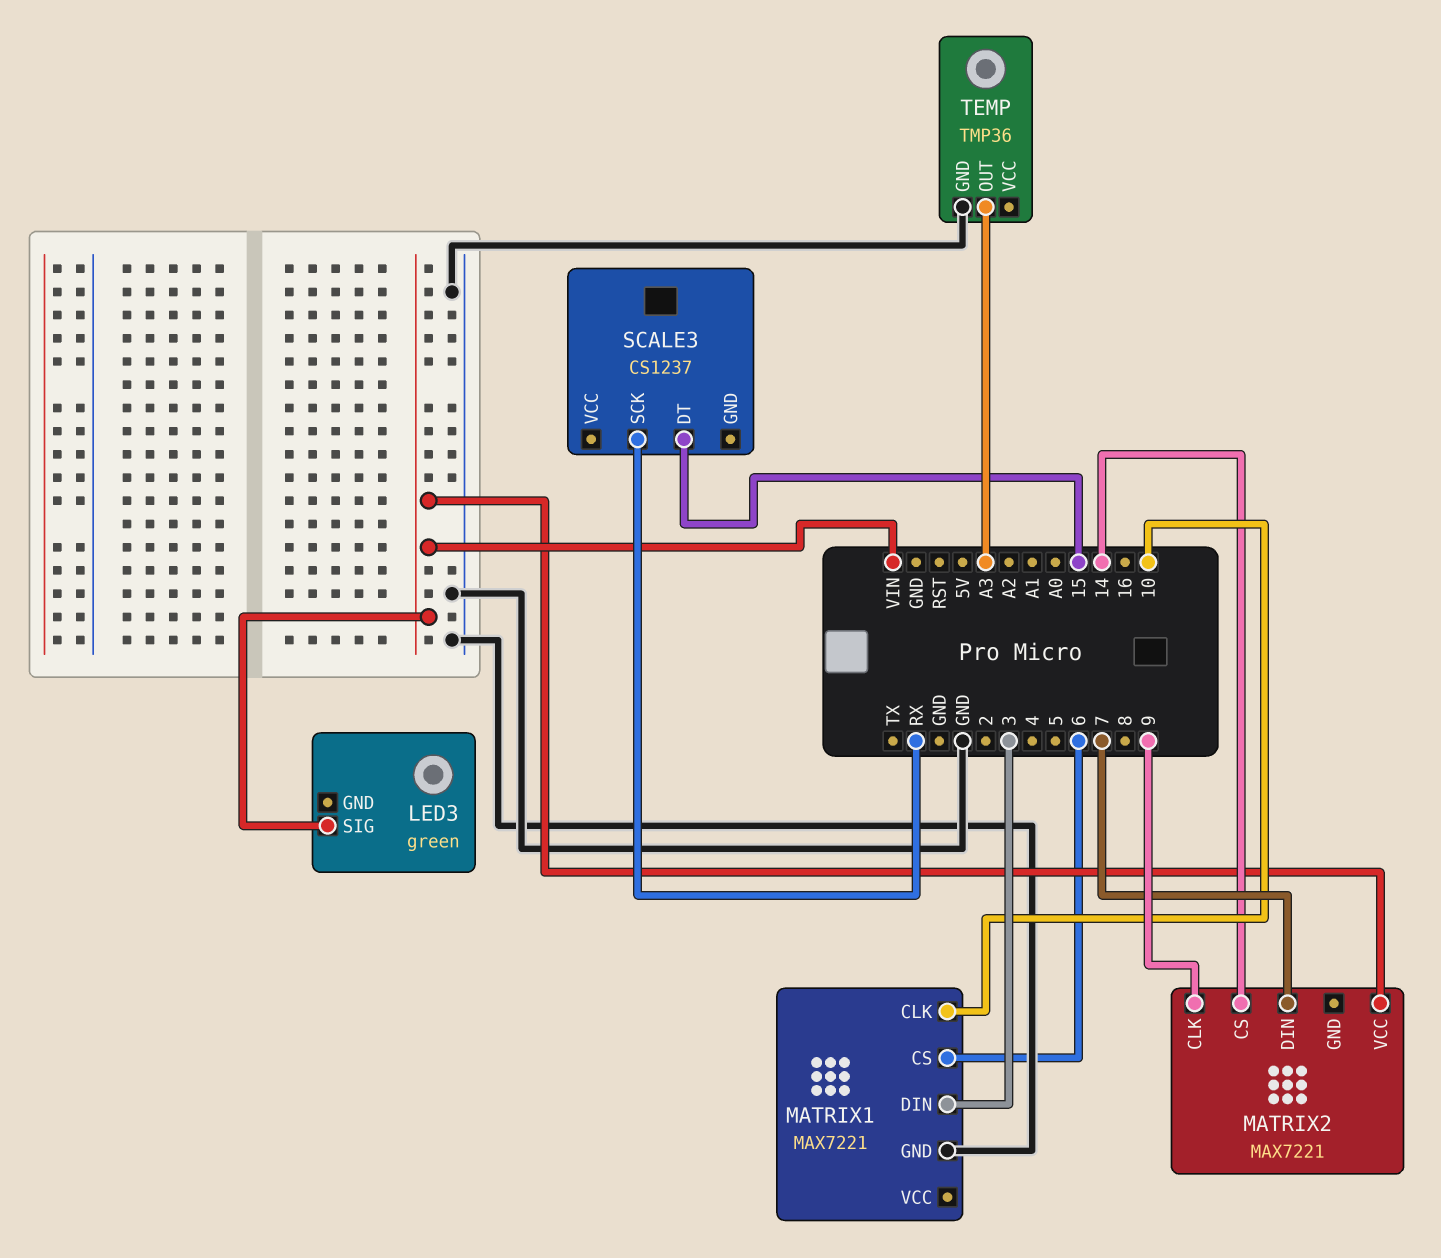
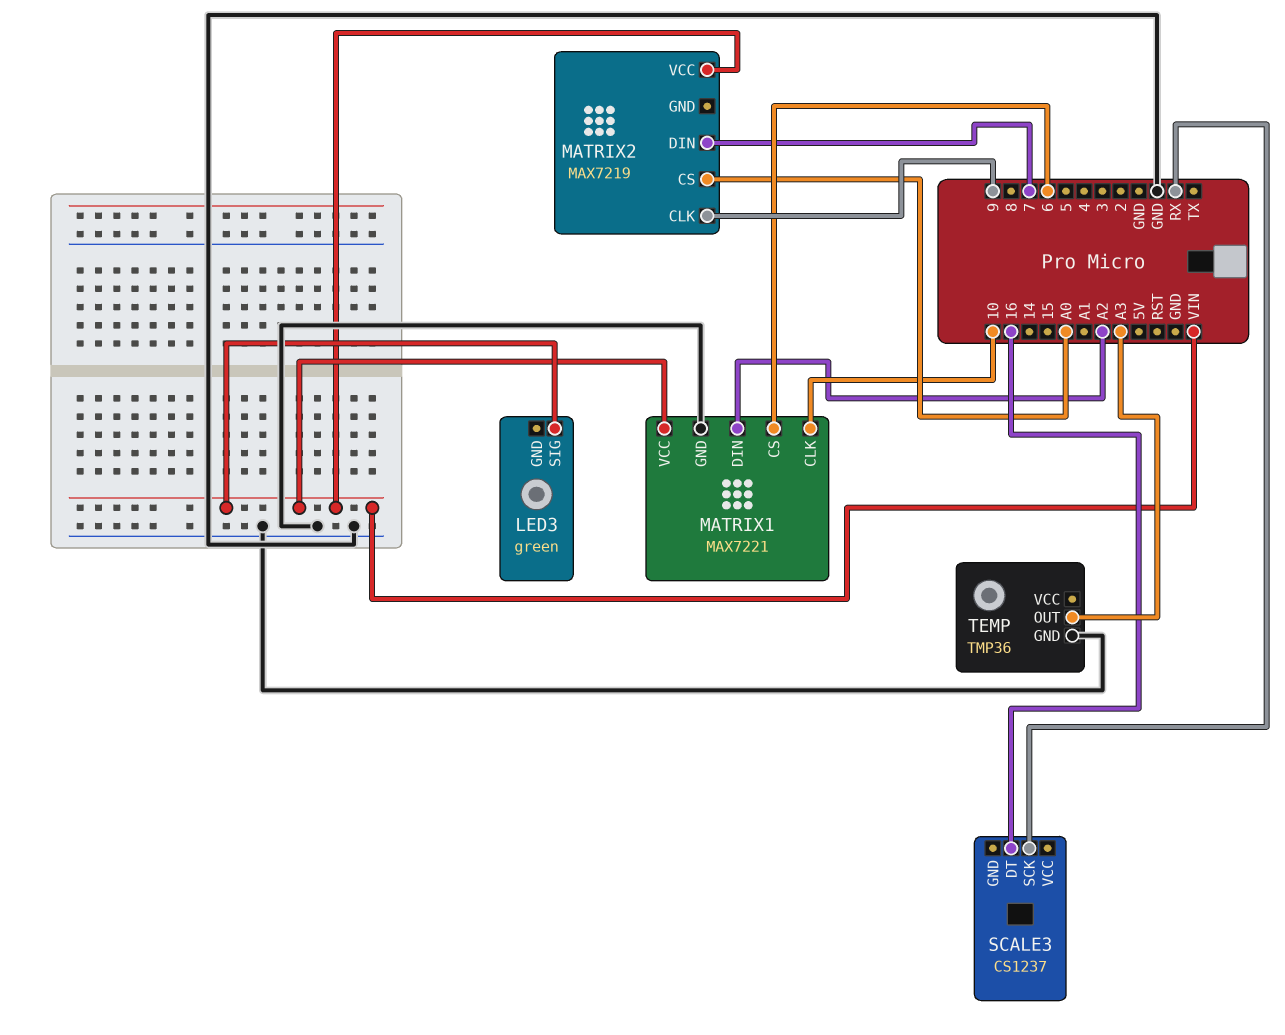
MATRIX1 pin DIN: 3 -> A2
MATRIX1 pin VCC: none -> VIN
MATRIX2: MAX7221 -> MAX7219
MATRIX2 pin CS: 14 -> A0
SCALE3 pin DT: 15 -> 16

